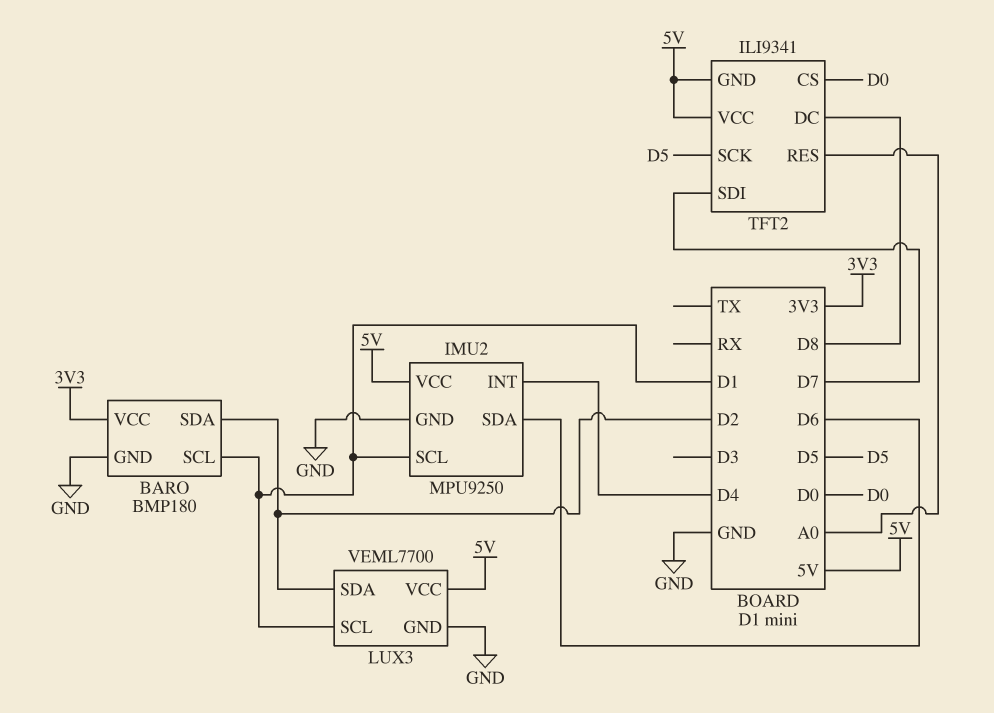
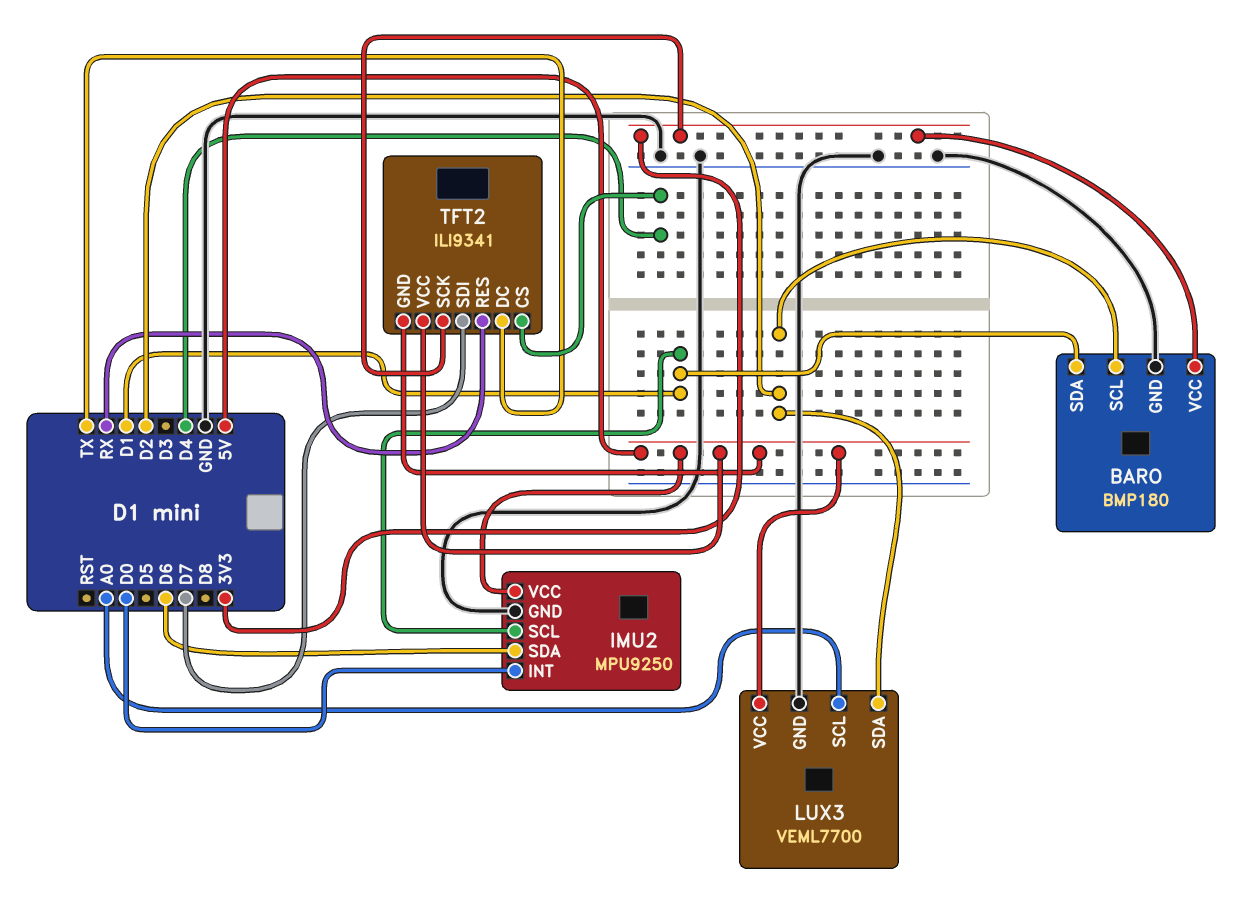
BARO pin SCL: D1 -> D2
BARO pin SDA: D2 -> D1
IMU2 pin INT: D4 -> D0
LUX3 pin SCL: D1 -> A0
TFT2 pin CS: D0 -> D4
TFT2 pin DC: D8 -> TX
TFT2 pin RES: A0 -> RX
TFT2 pin SCK: D5 -> 3V3

